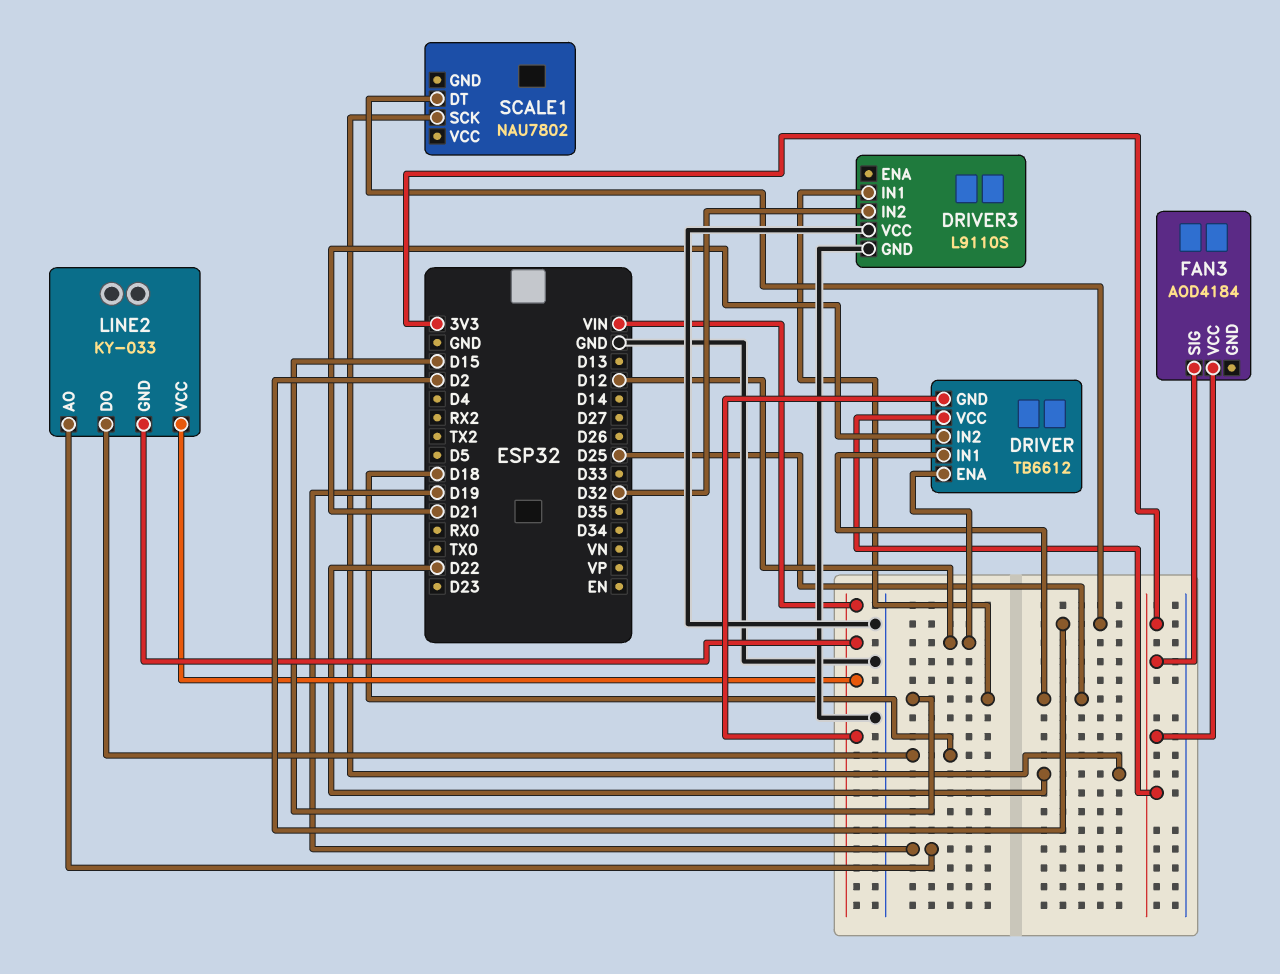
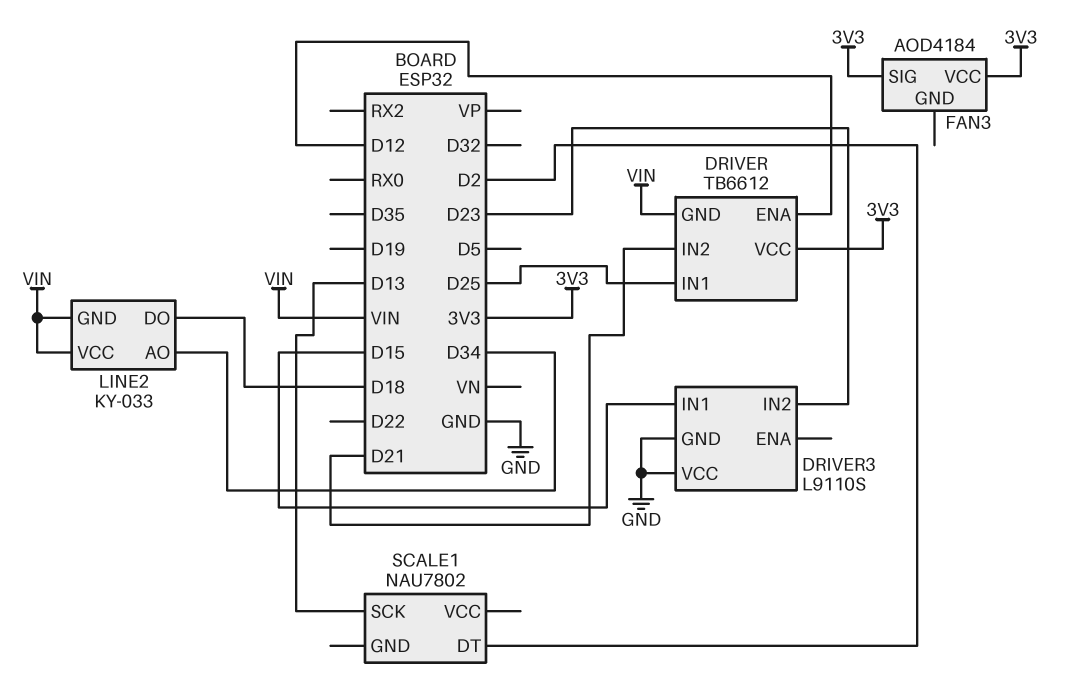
DRIVER3 pin IN2: D32 -> D23
LINE2 pin AO: D19 -> D34
SCALE1 pin SCK: D22 -> D13

